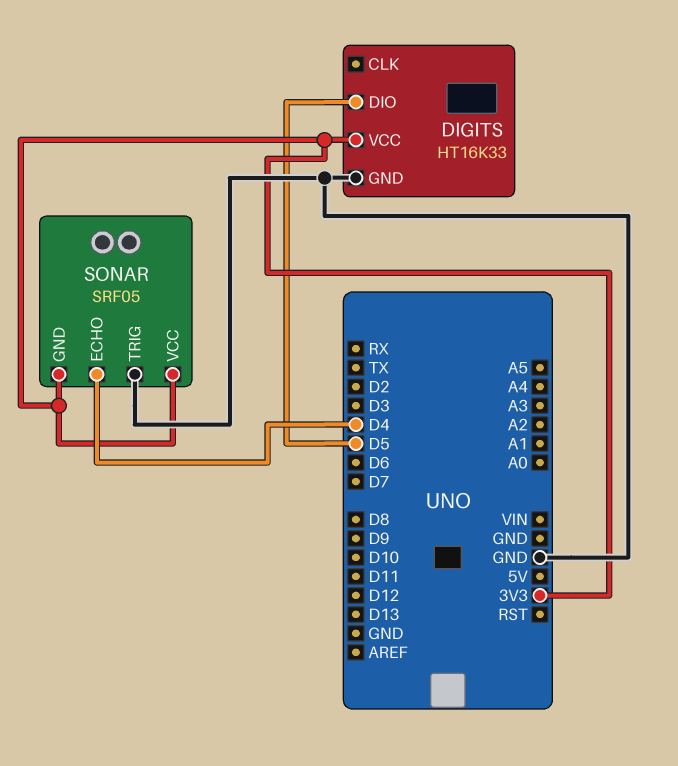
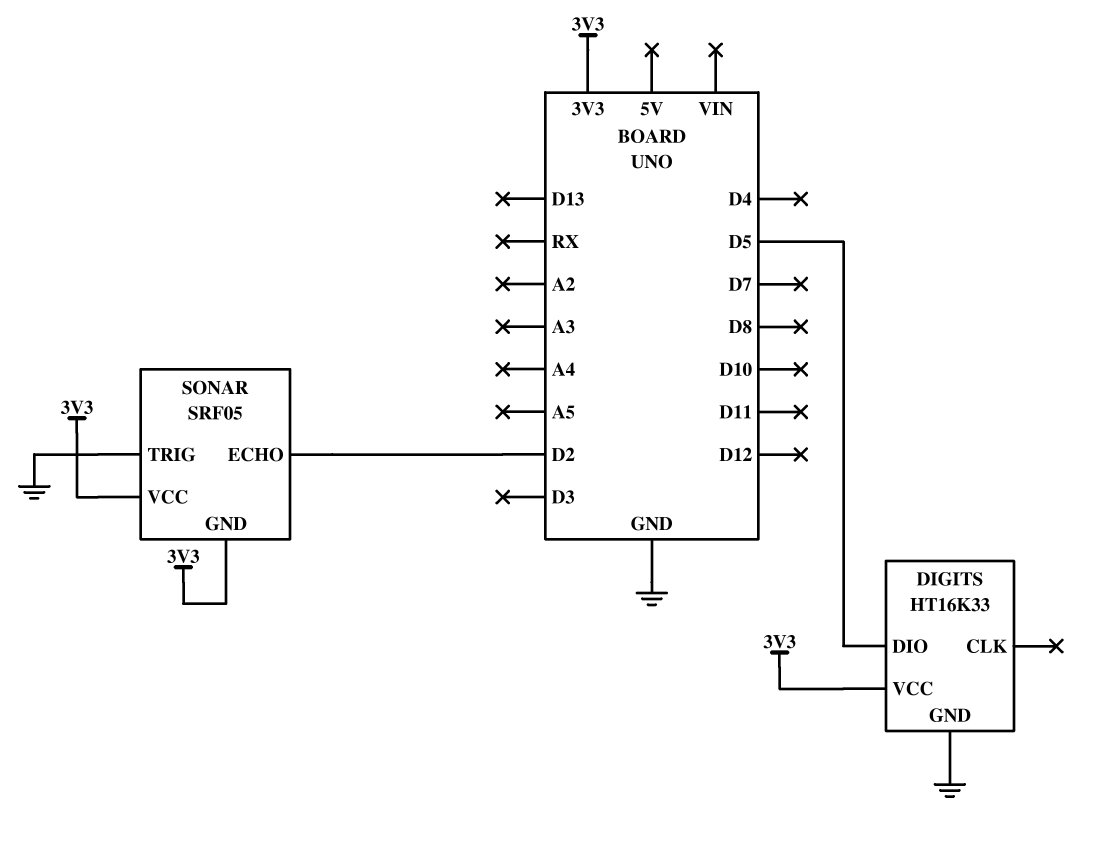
SONAR pin ECHO: D4 -> D2

